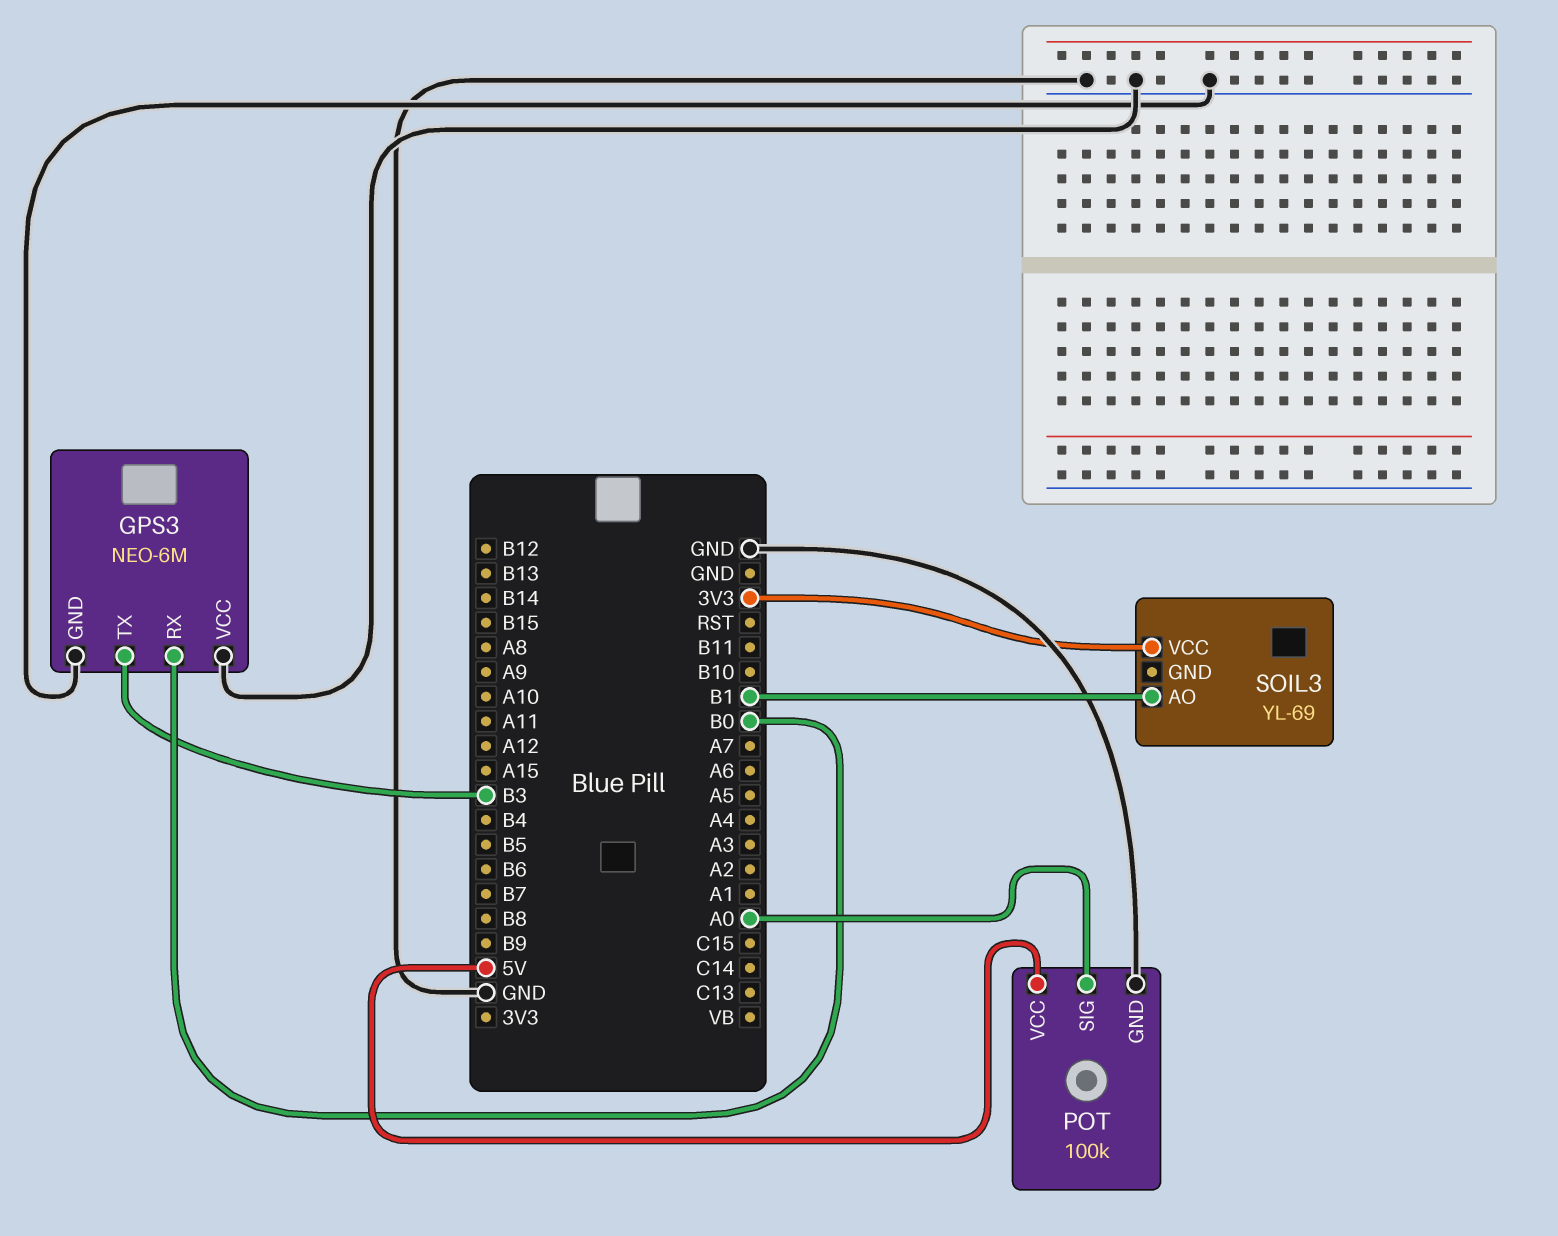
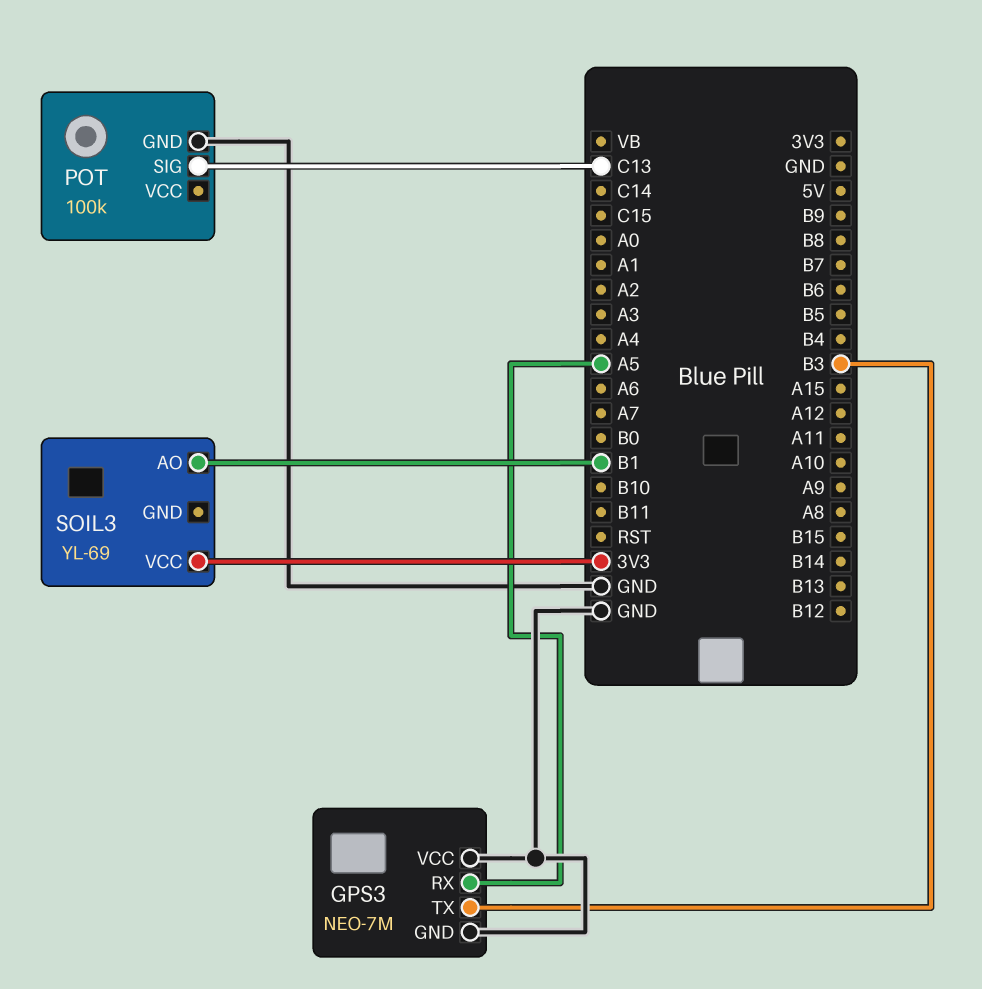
GPS3: NEO-6M -> NEO-7M
GPS3 pin RX: B0 -> A5
POT pin SIG: A0 -> C13
POT pin VCC: 5V -> none

